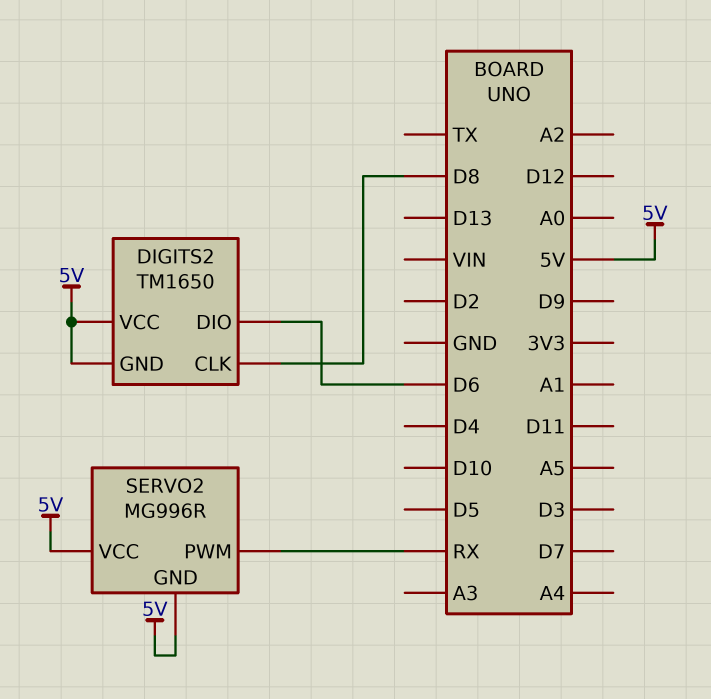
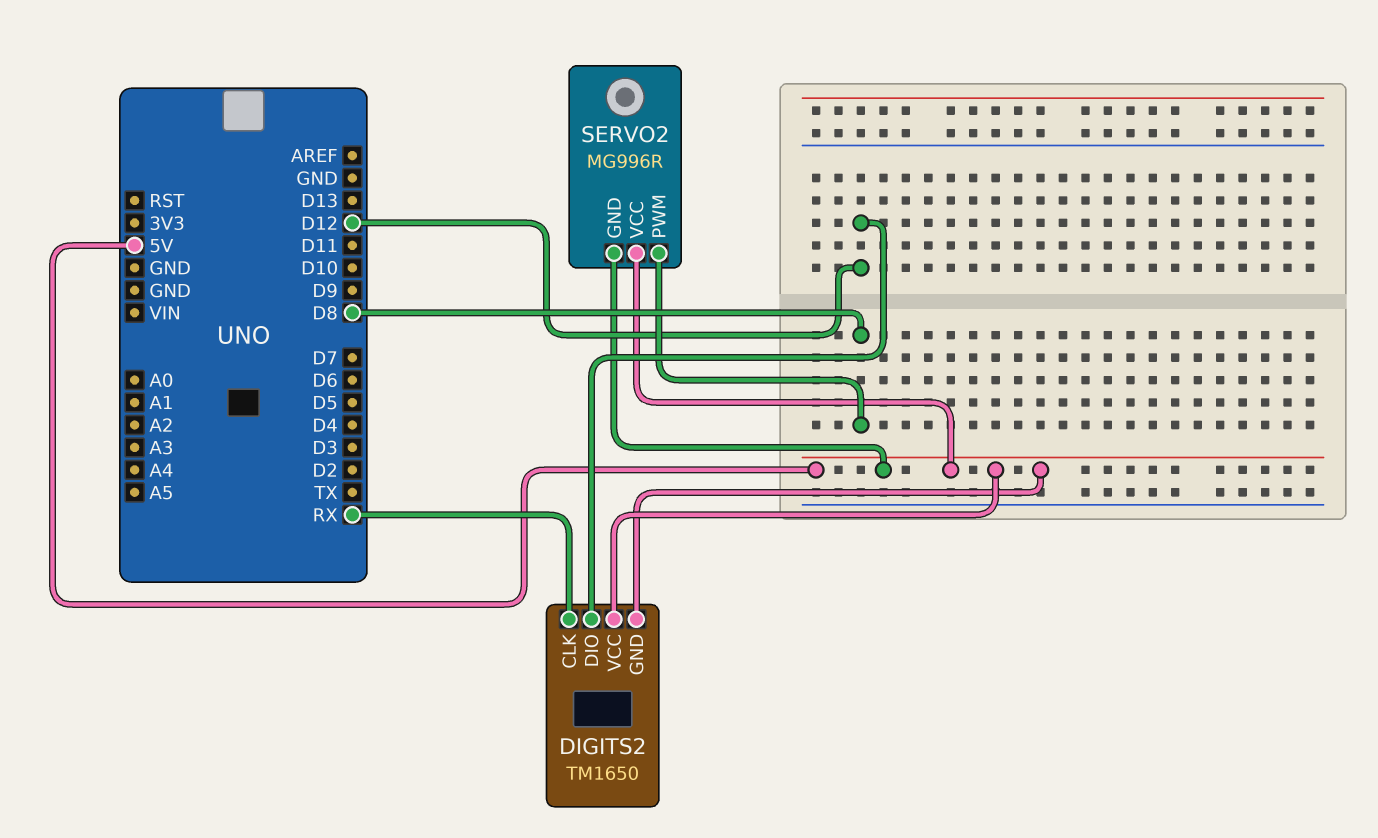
DIGITS2 pin CLK: D8 -> RX
DIGITS2 pin DIO: D6 -> D12
SERVO2 pin PWM: RX -> D8

